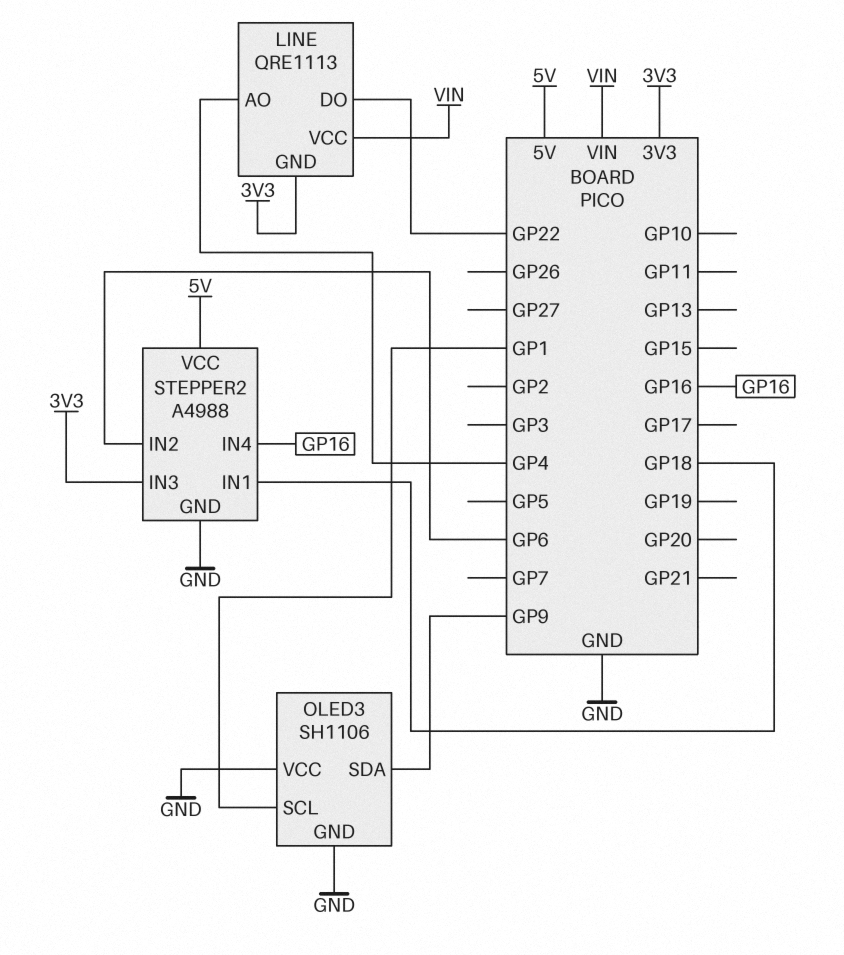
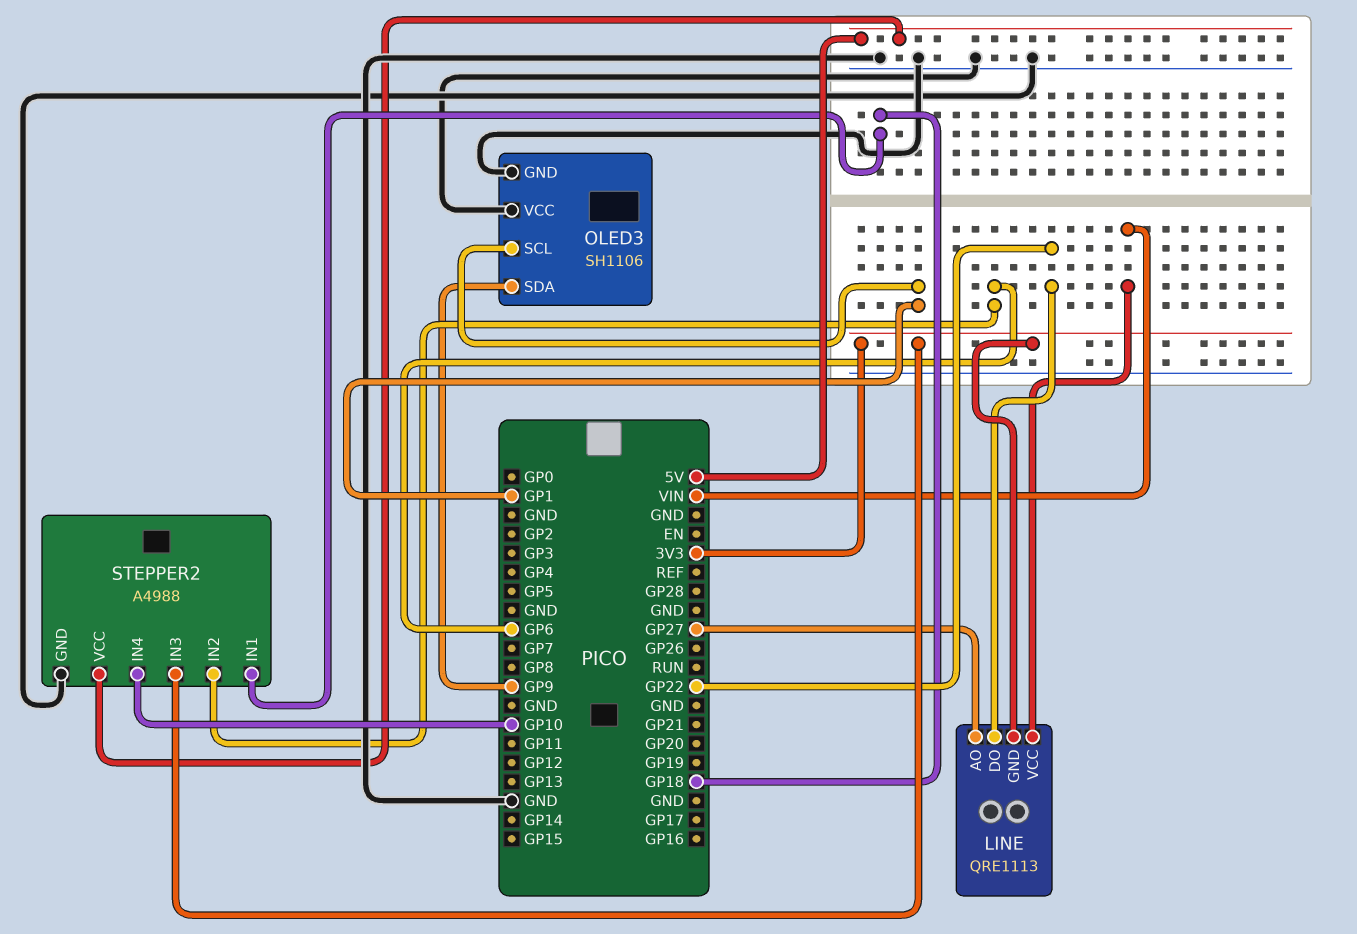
LINE pin AO: GP4 -> GP27
STEPPER2 pin IN4: GP16 -> GP10

